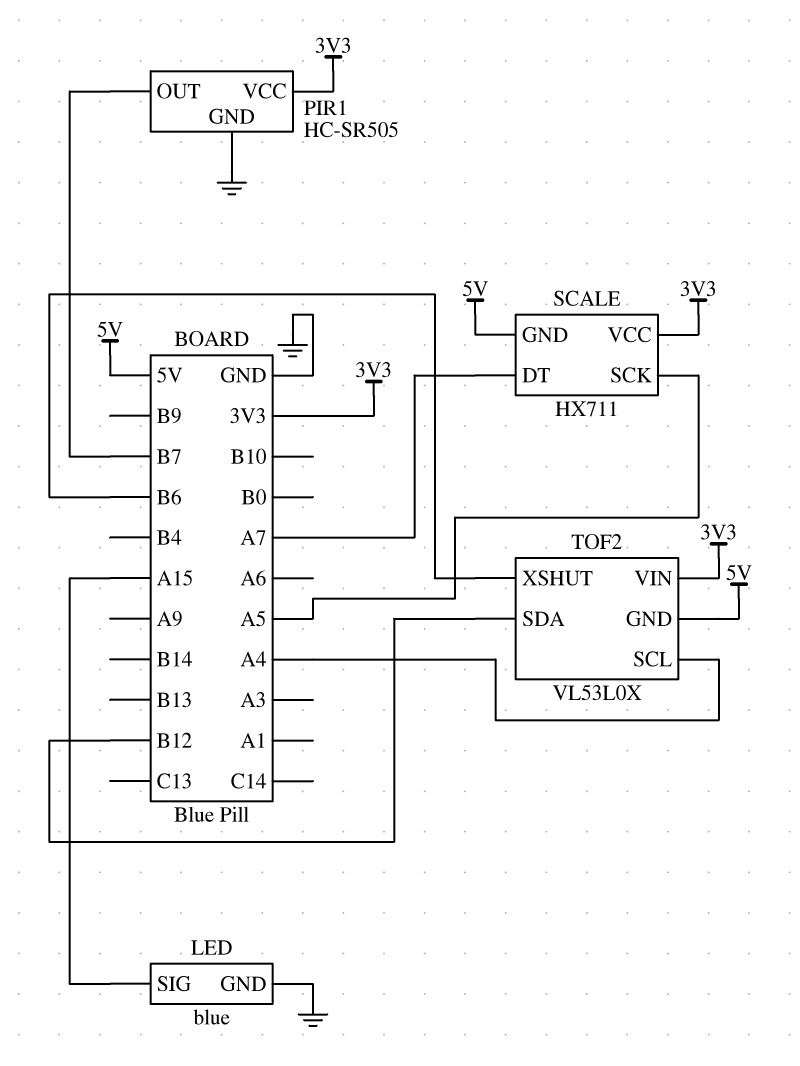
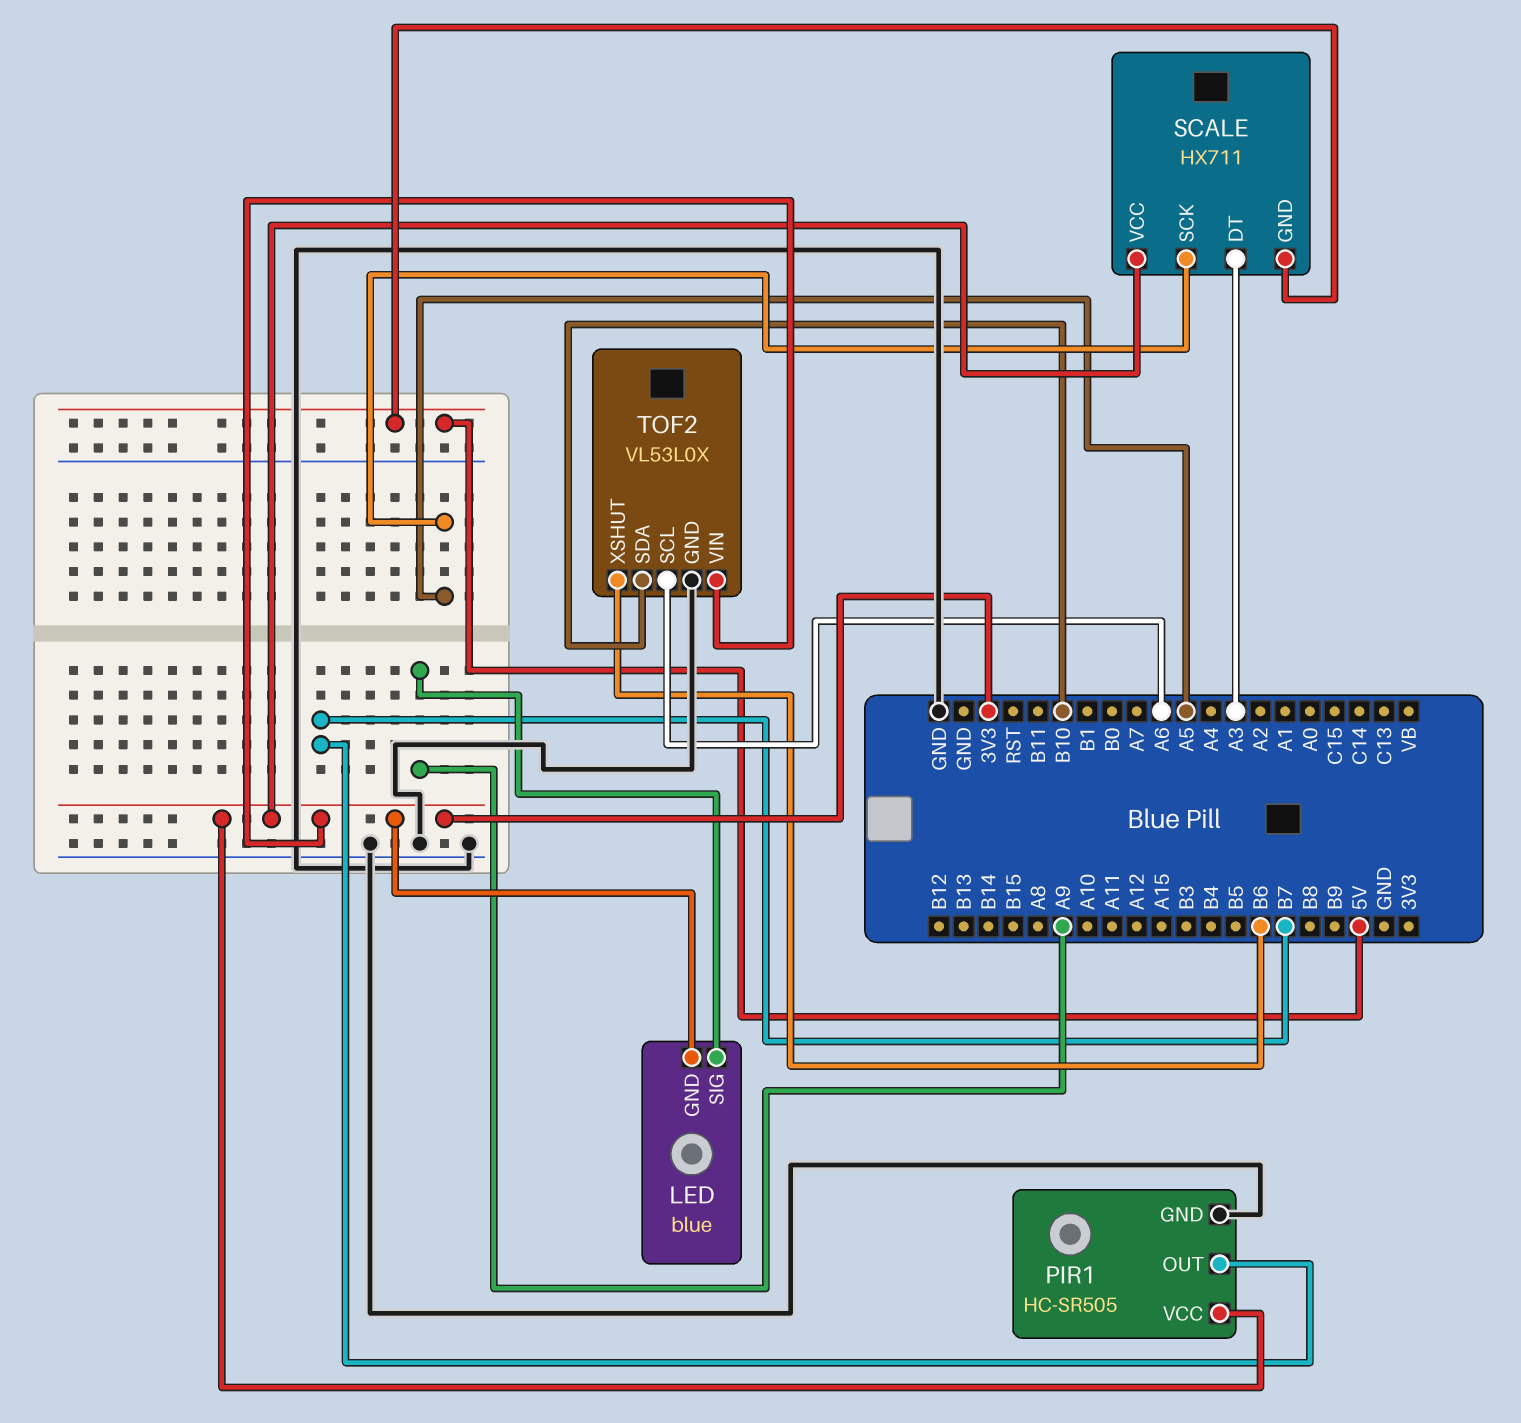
LED pin GND: GND -> 3V3
LED pin SIG: A15 -> A9
SCALE pin DT: A7 -> A3
TOF2 pin GND: 5V -> GND
TOF2 pin SCL: A4 -> A6
TOF2 pin SDA: B12 -> B10

